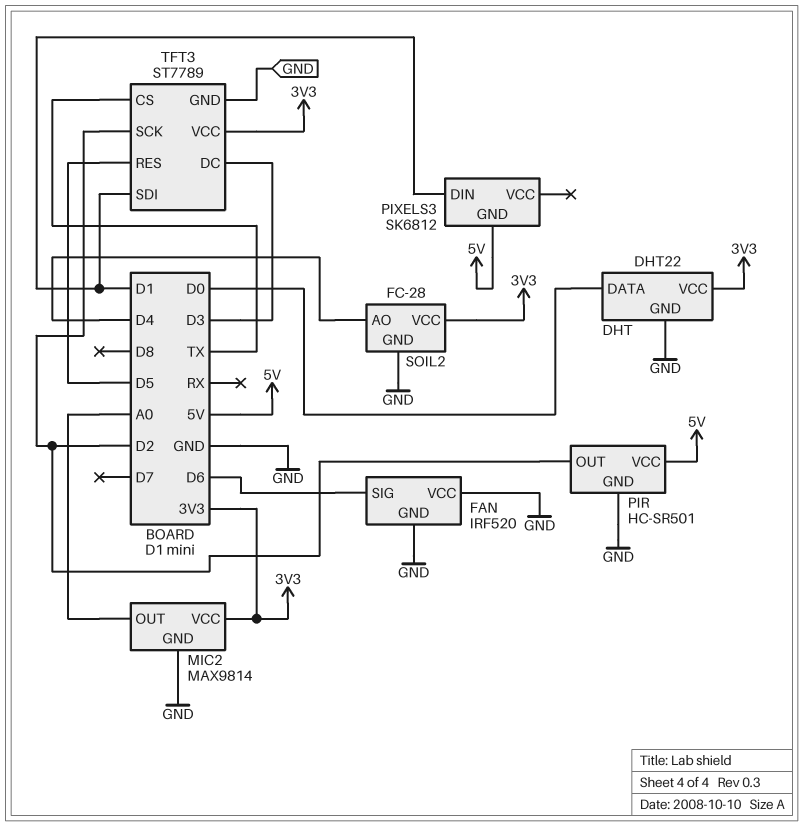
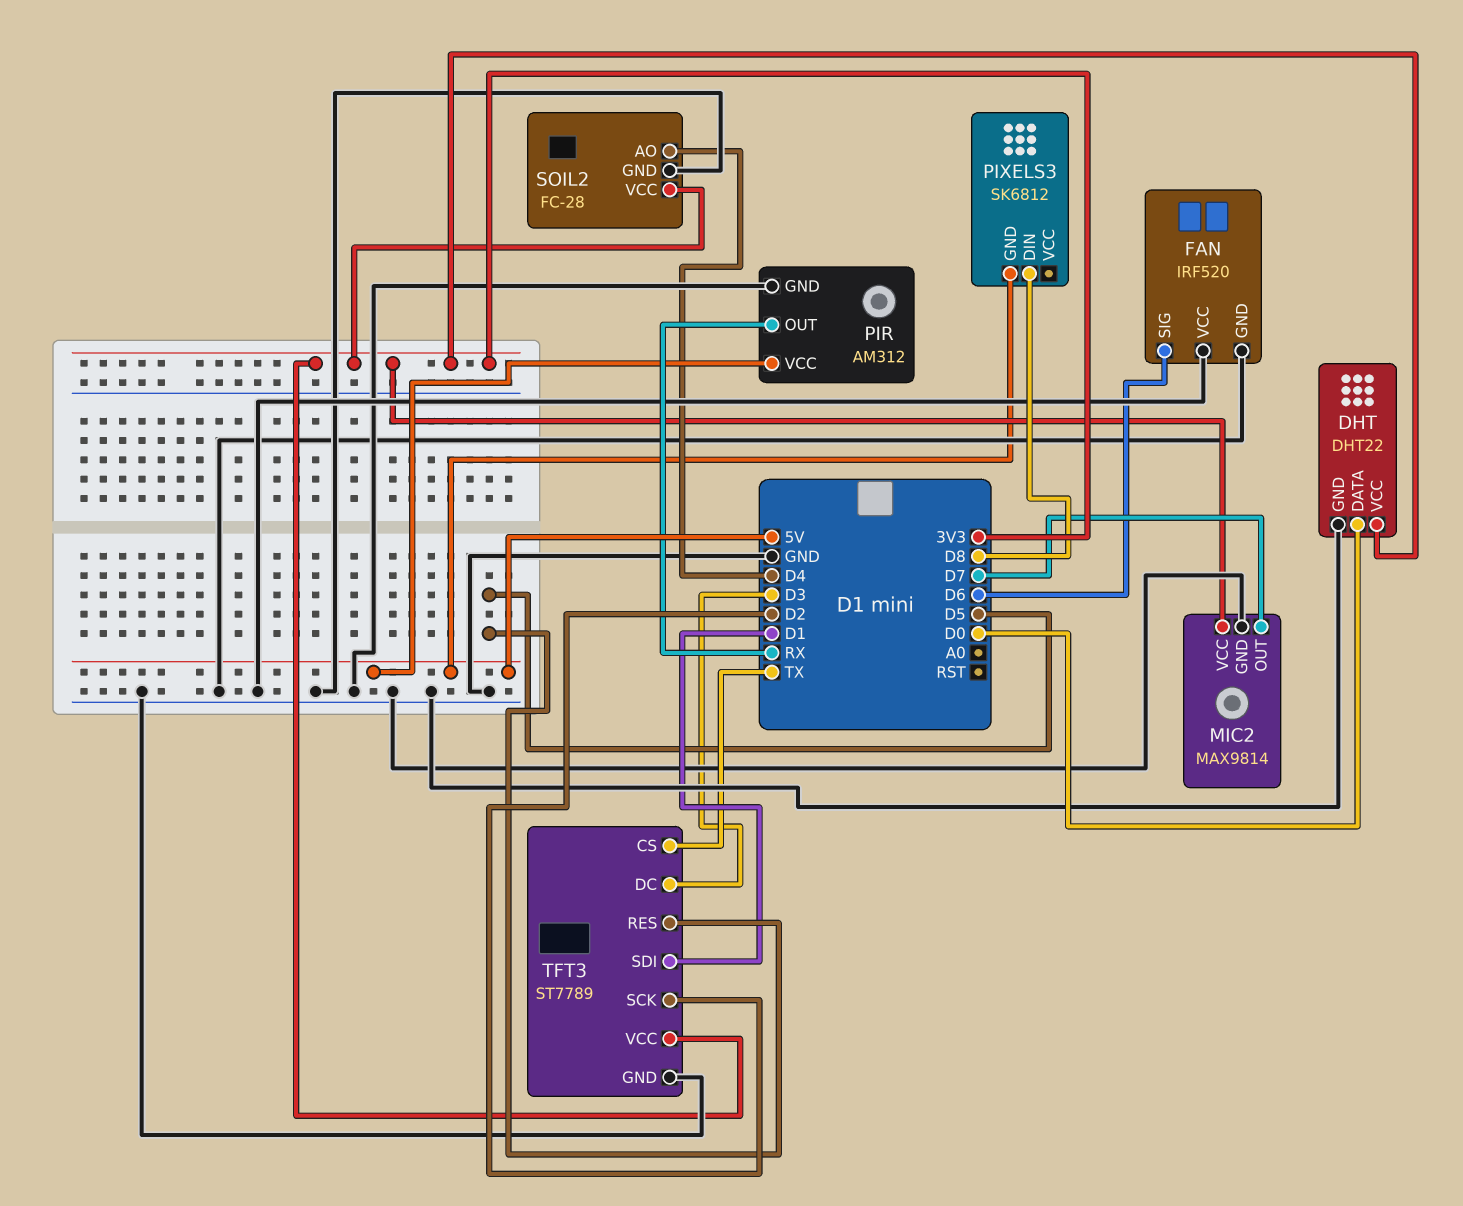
MIC2 pin OUT: A0 -> D7
PIR: HC-SR501 -> AM312
PIR pin OUT: D2 -> RX
PIXELS3 pin DIN: D1 -> D8

